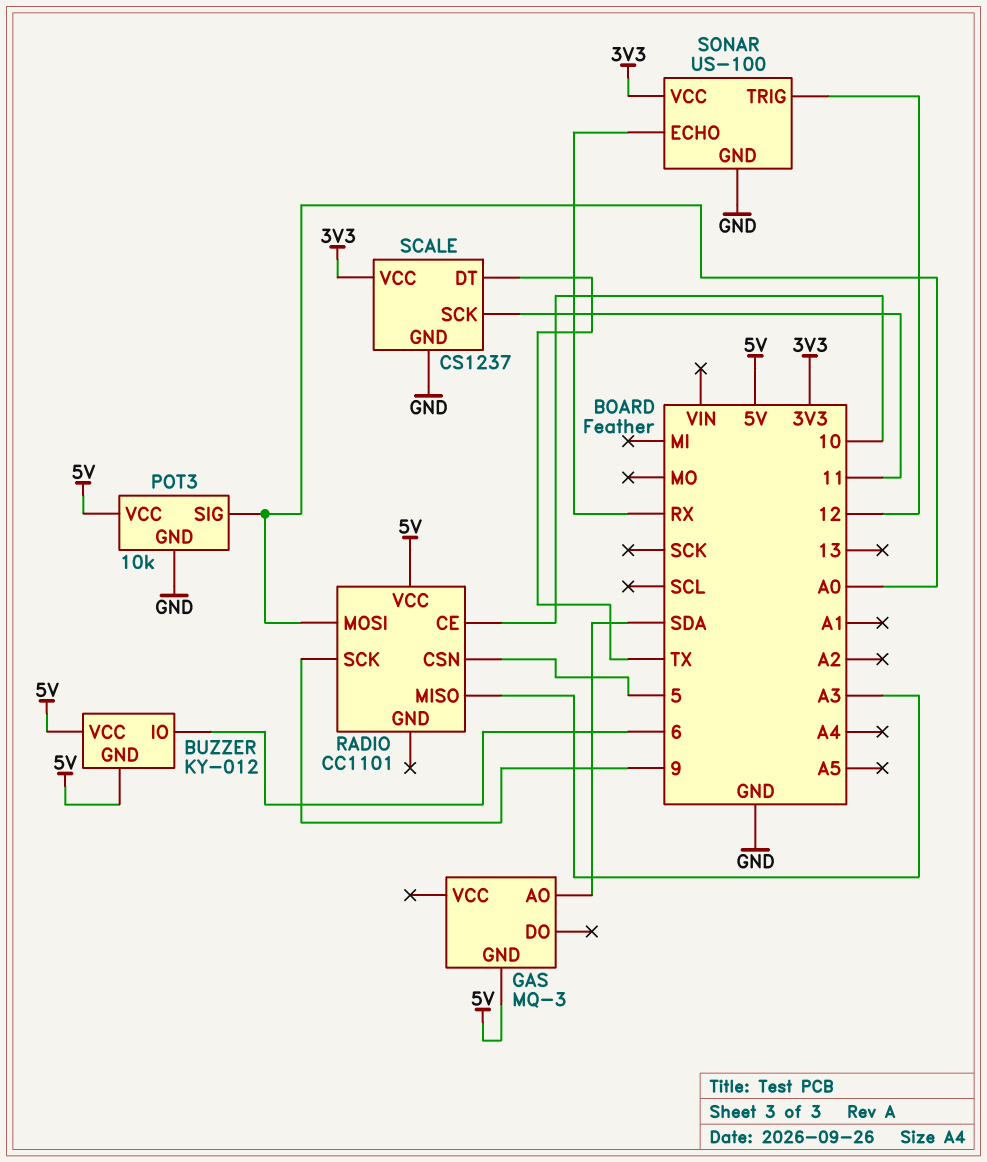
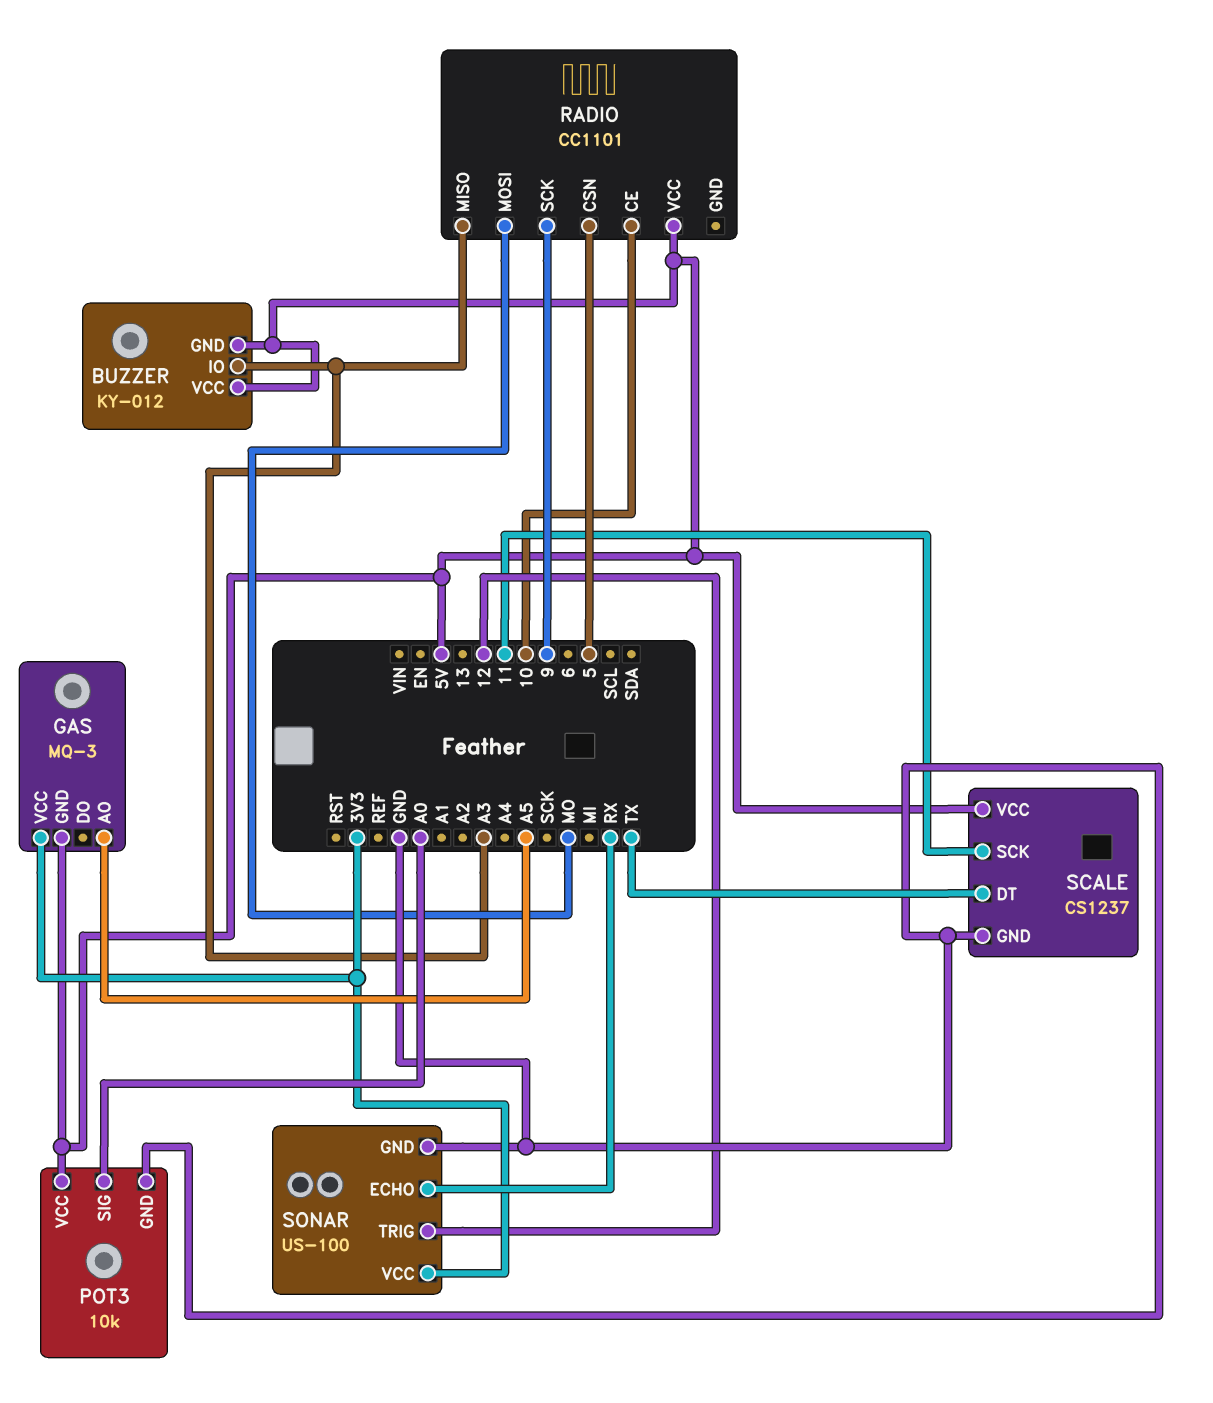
BUZZER pin IO: 6 -> A3
GAS pin AO: SDA -> A5
GAS pin VCC: none -> 3V3
RADIO pin MOSI: A0 -> MO
SCALE pin VCC: 3V3 -> 5V

